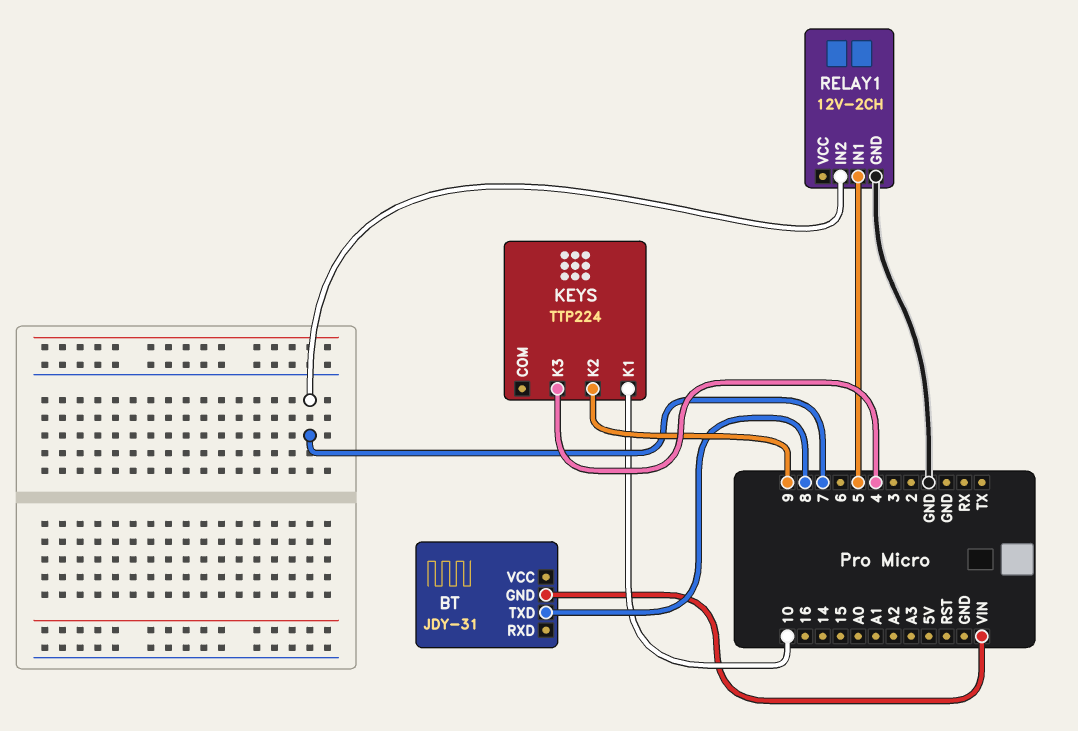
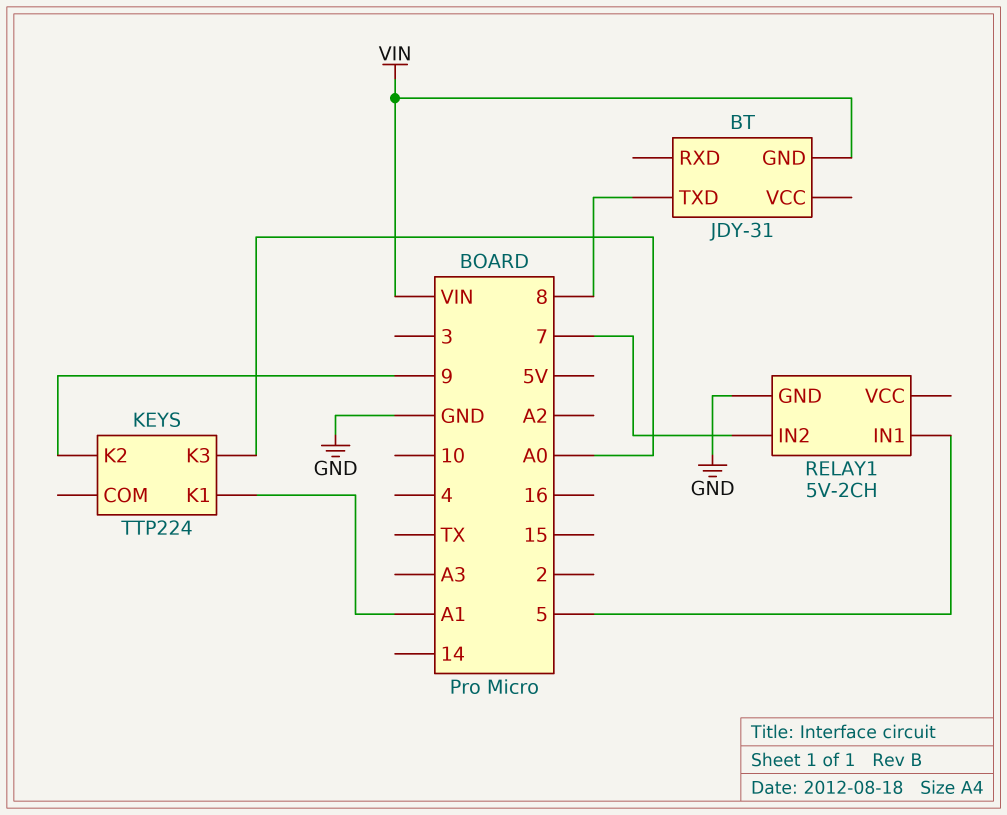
KEYS pin K1: 10 -> A1
KEYS pin K3: 4 -> A0
RELAY1: 12V-2CH -> 5V-2CH

